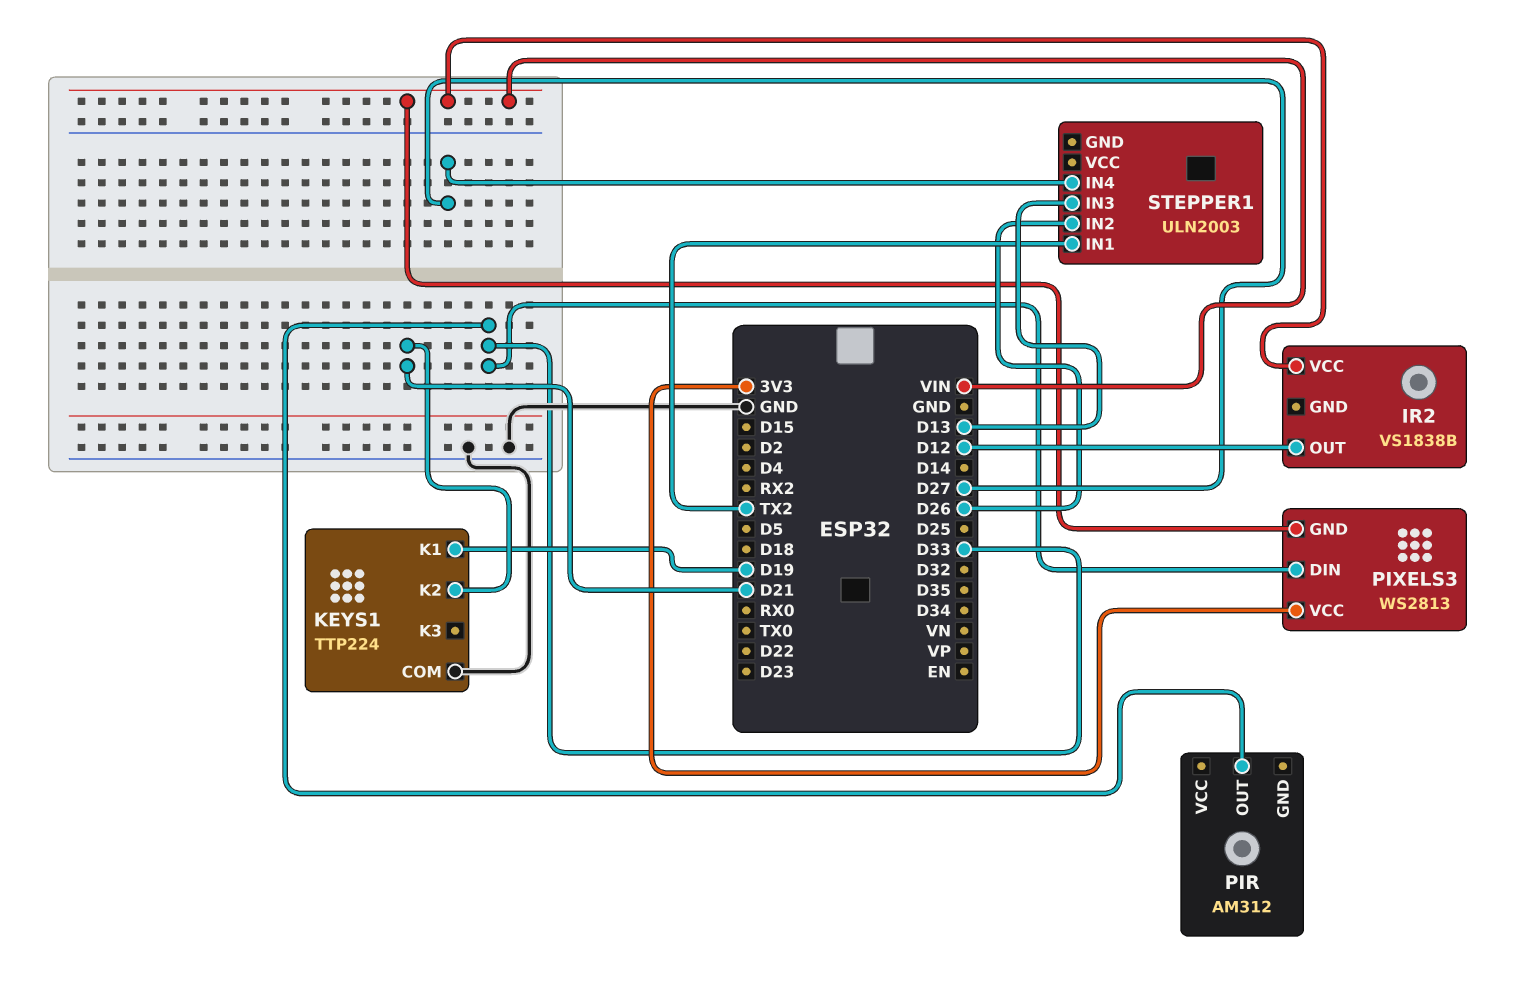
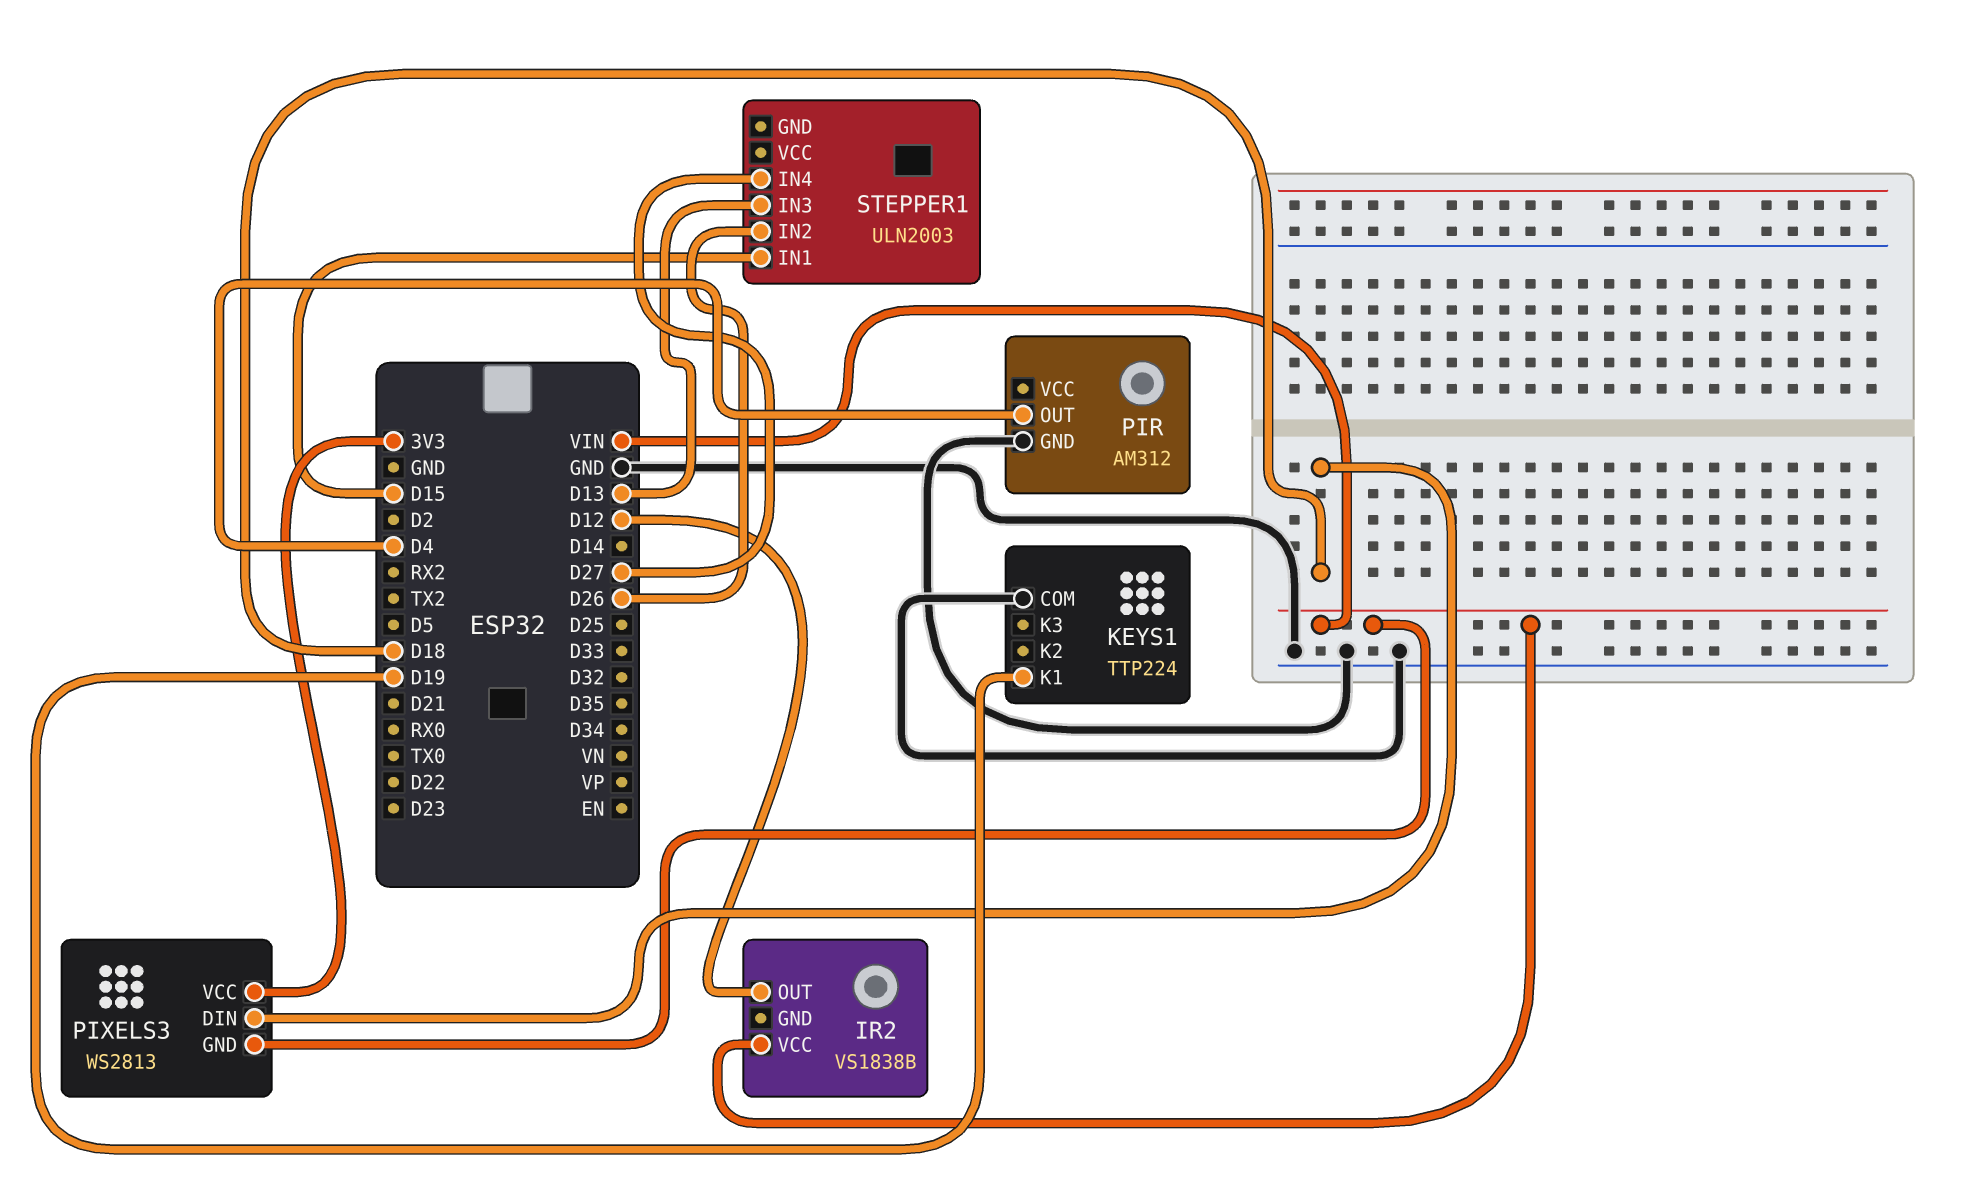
KEYS1 pin K2: D21 -> none
PIR pin GND: none -> GND
PIR pin OUT: D33 -> D4
PIXELS3 pin DIN: D33 -> D18
STEPPER1 pin IN1: TX2 -> D15

